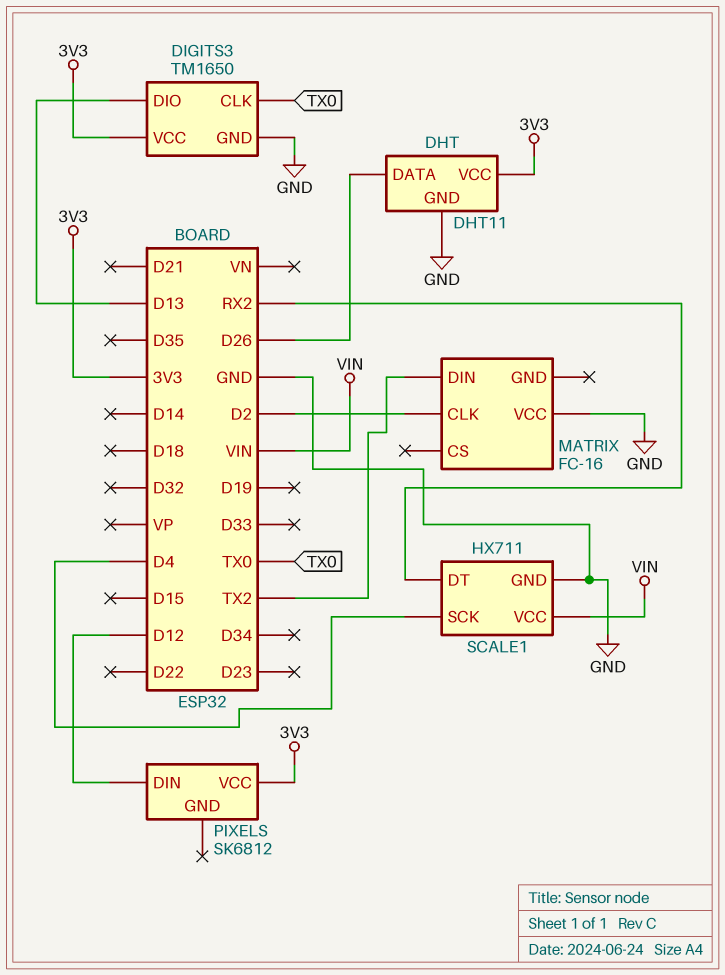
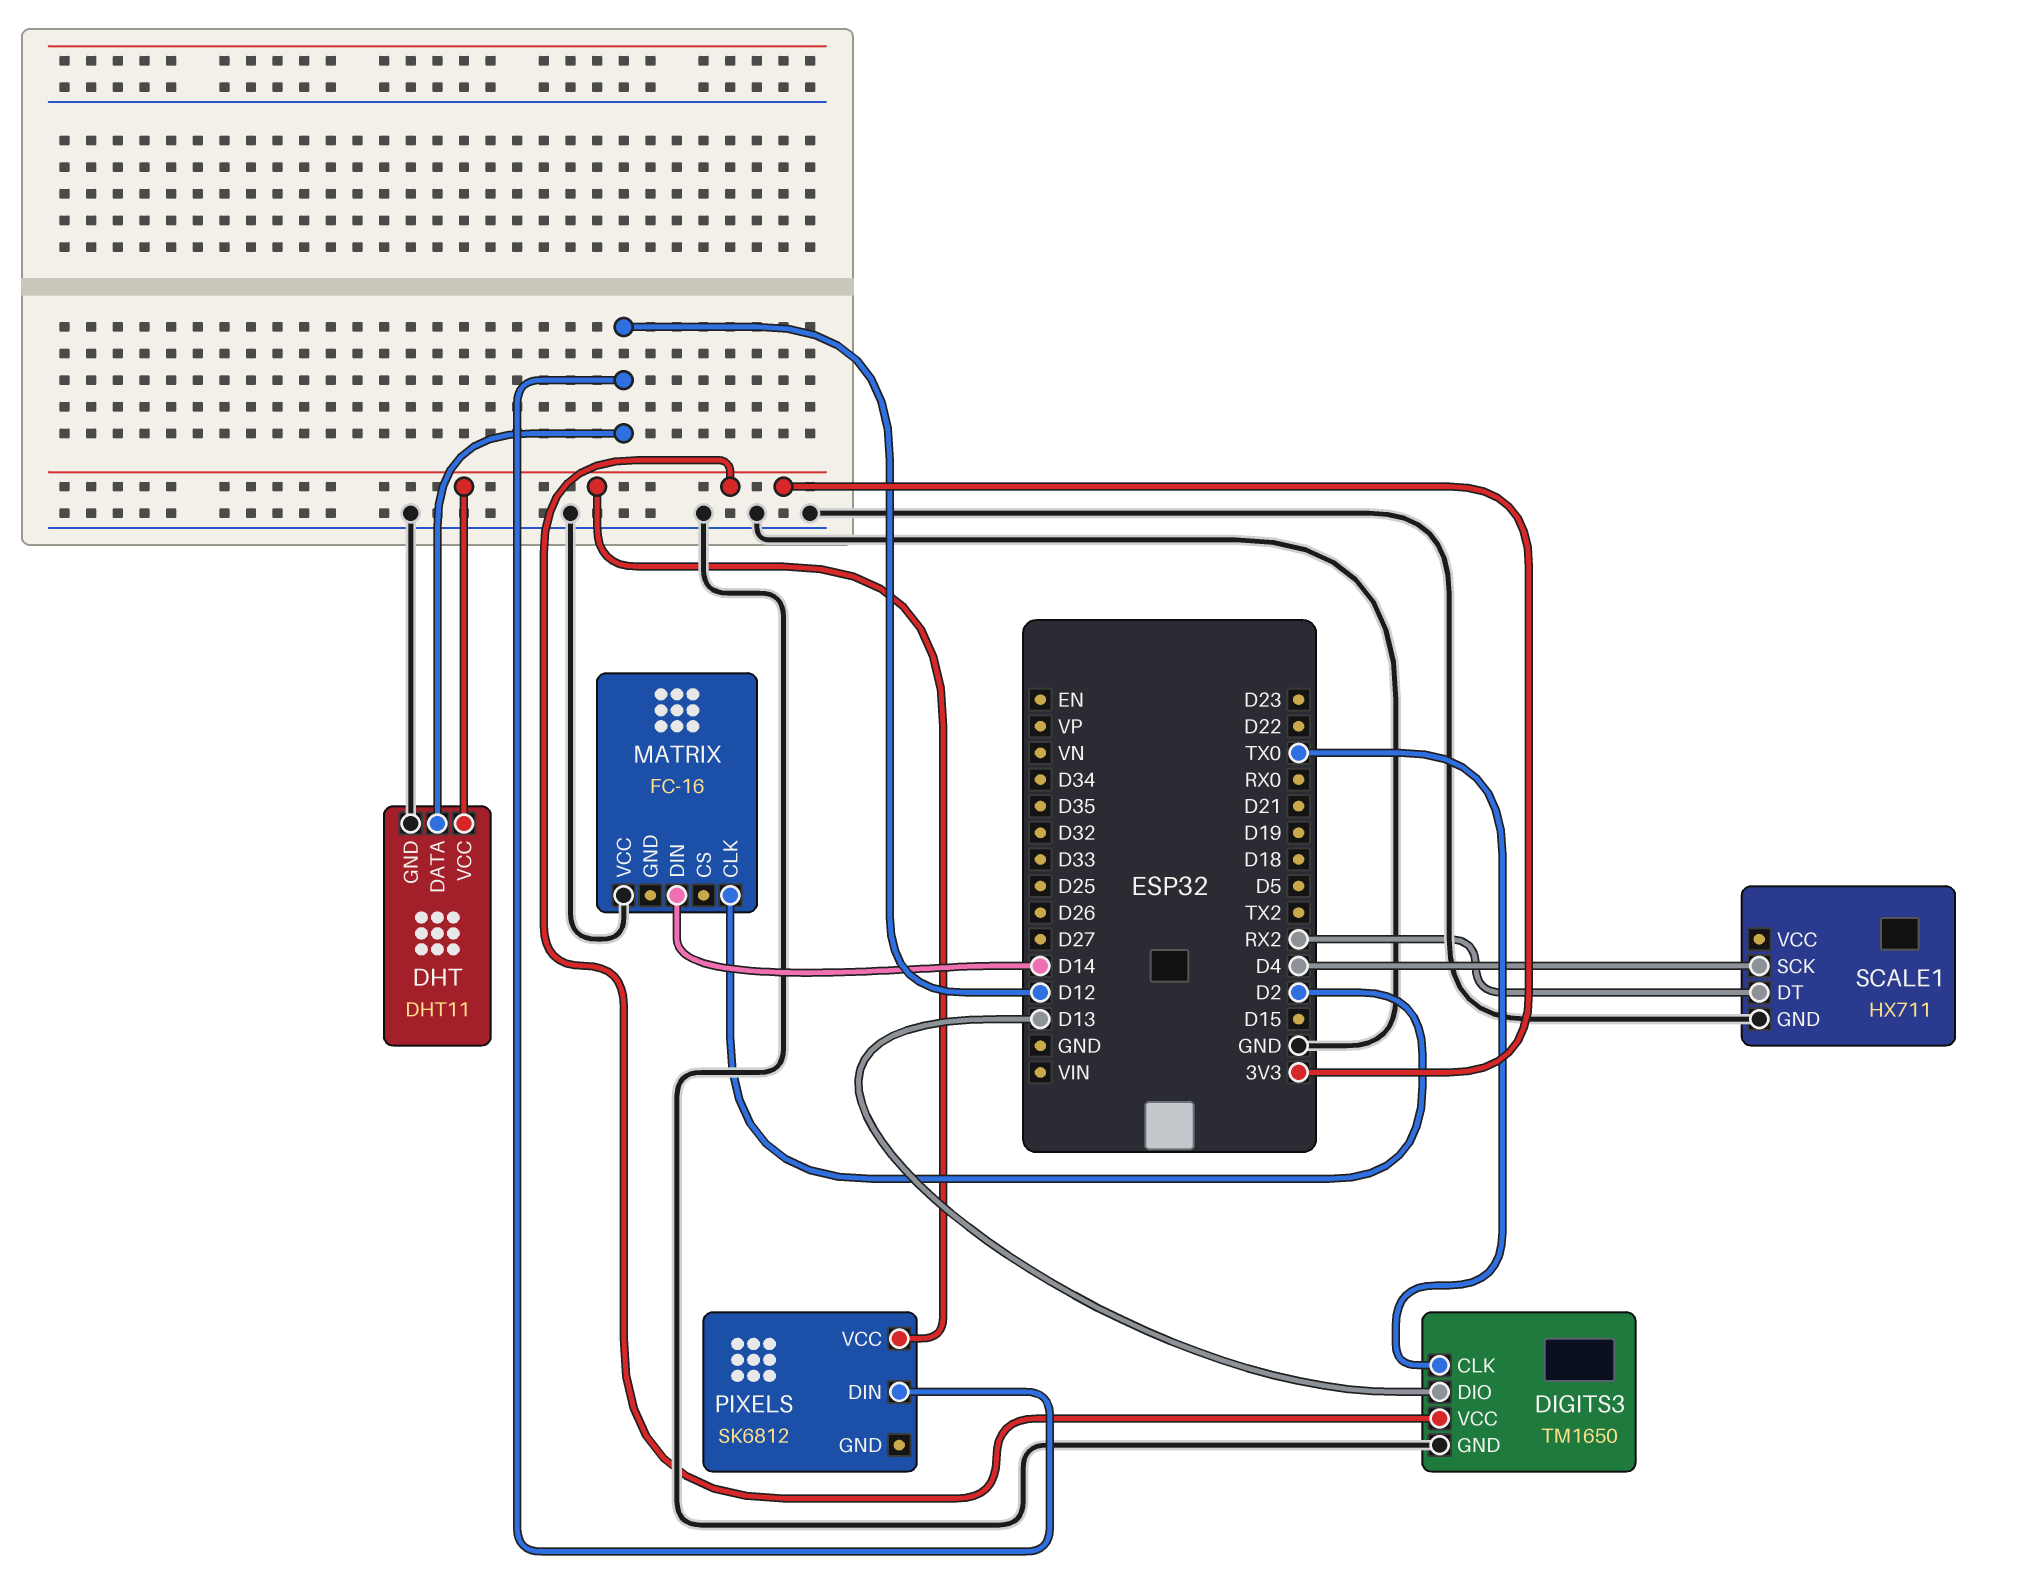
DHT pin DATA: D26 -> D12
MATRIX pin DIN: TX2 -> D14
SCALE1 pin VCC: VIN -> none

